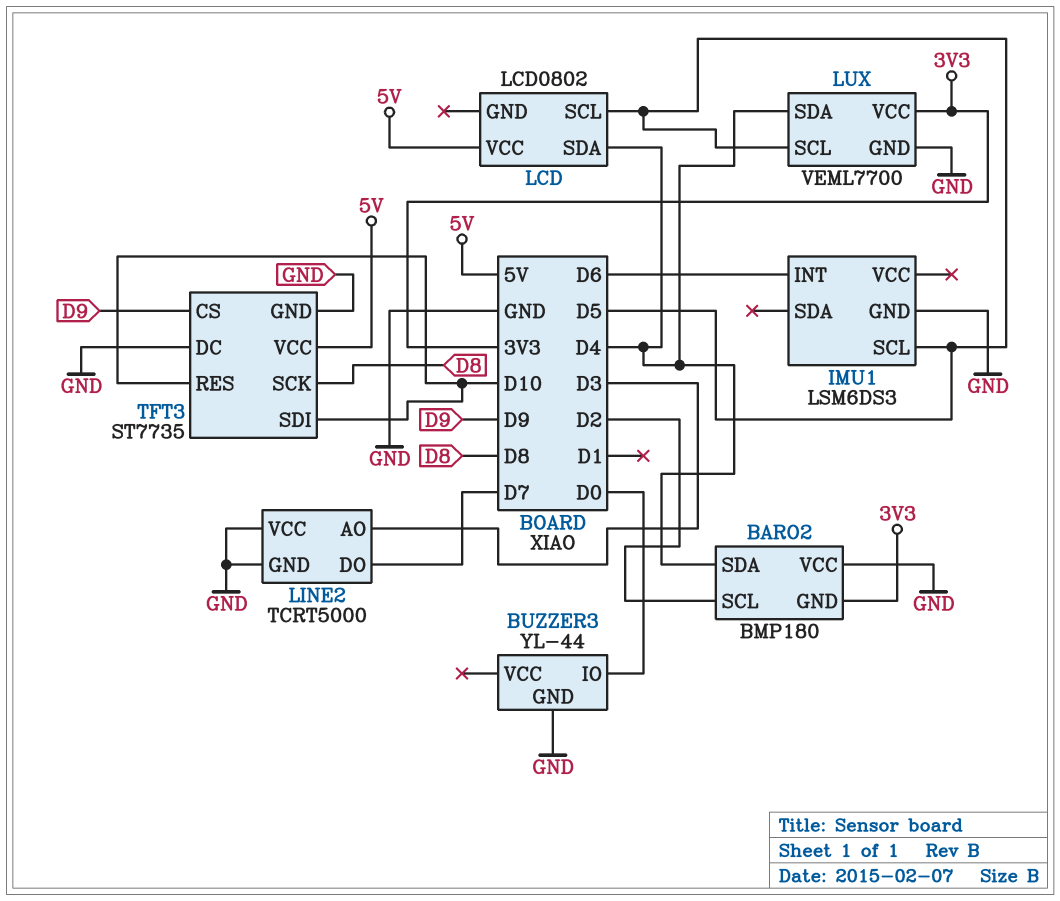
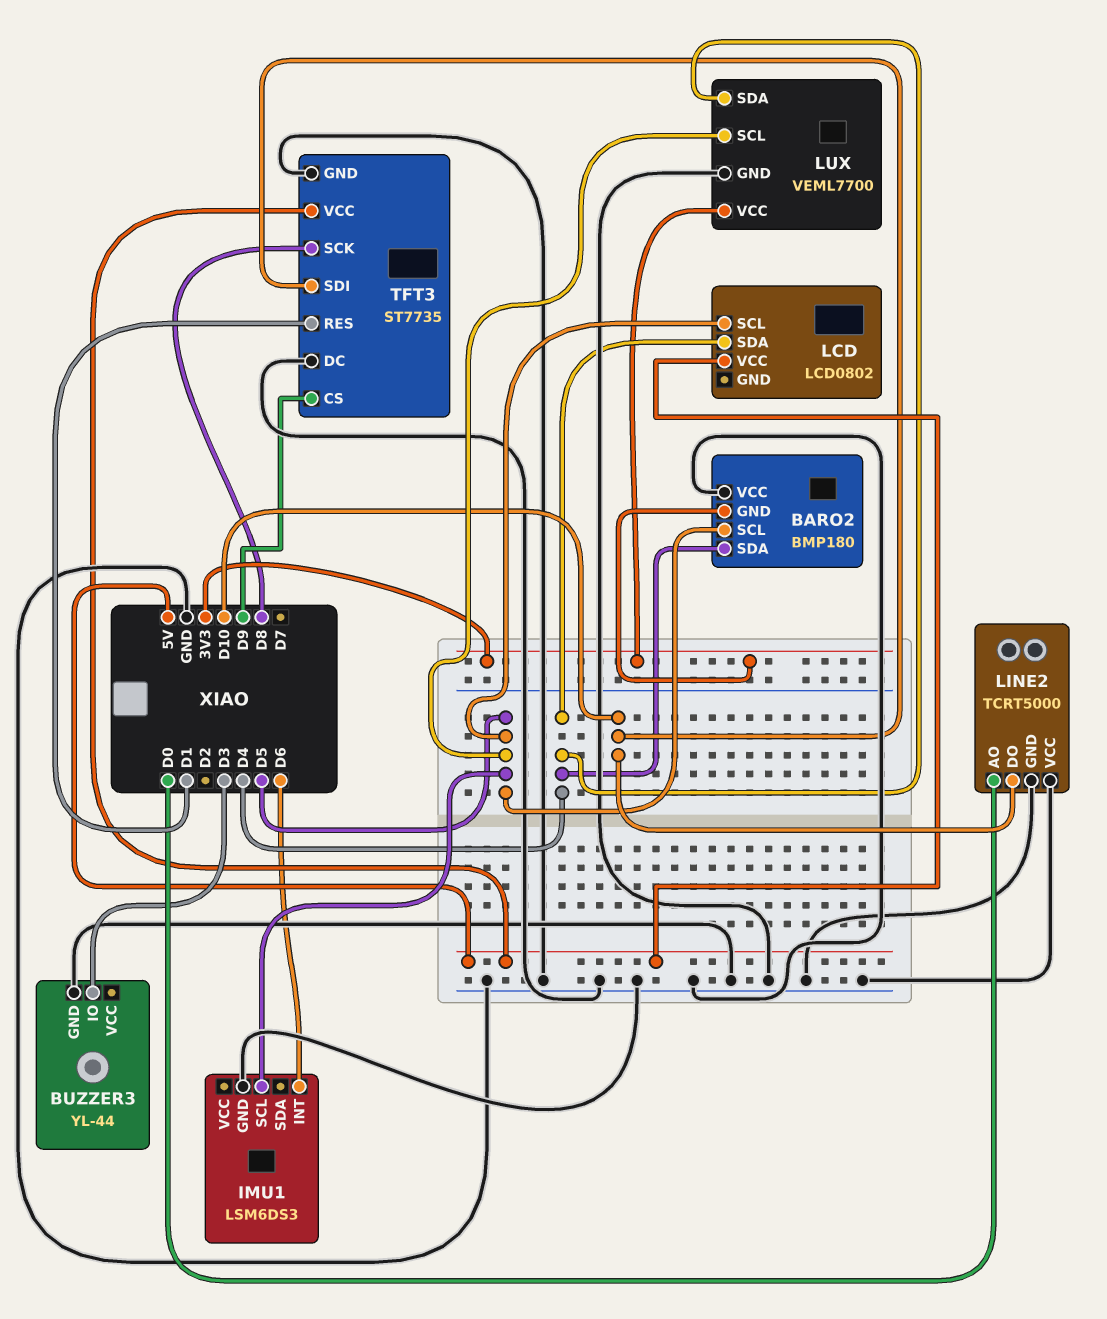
BARO2 pin SCL: D2 -> D5
BUZZER3 pin IO: D0 -> D3
LINE2 pin AO: D3 -> D0
LINE2 pin DO: D7 -> D10
TFT3 pin RES: D10 -> D1

